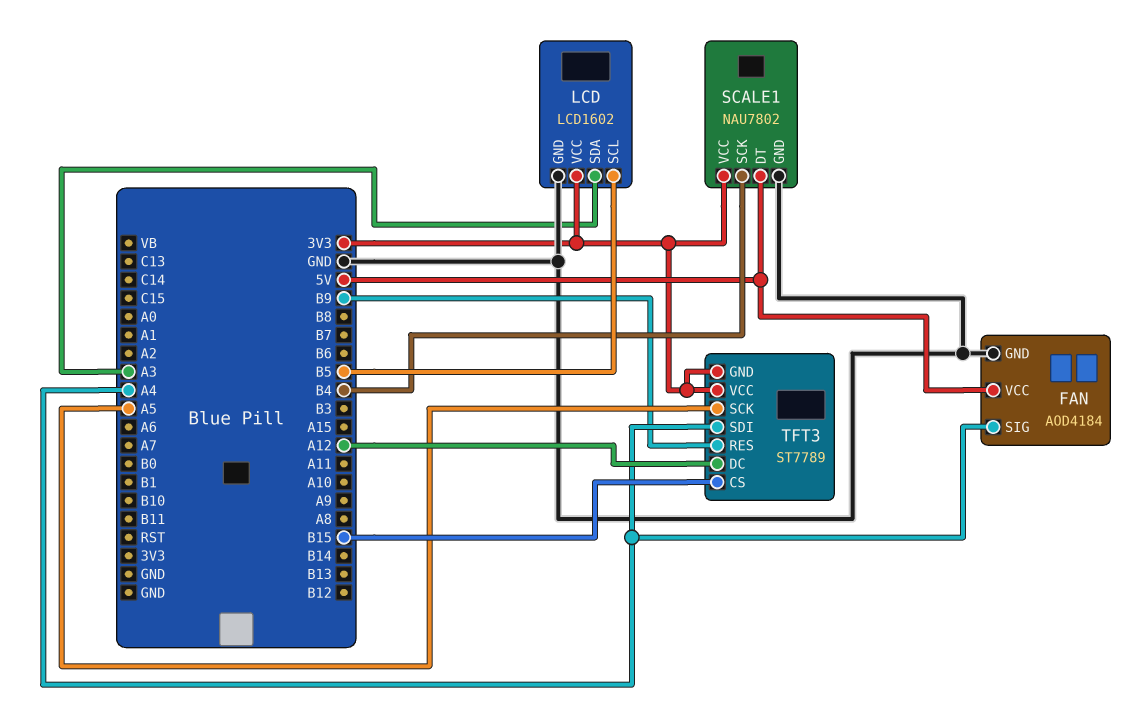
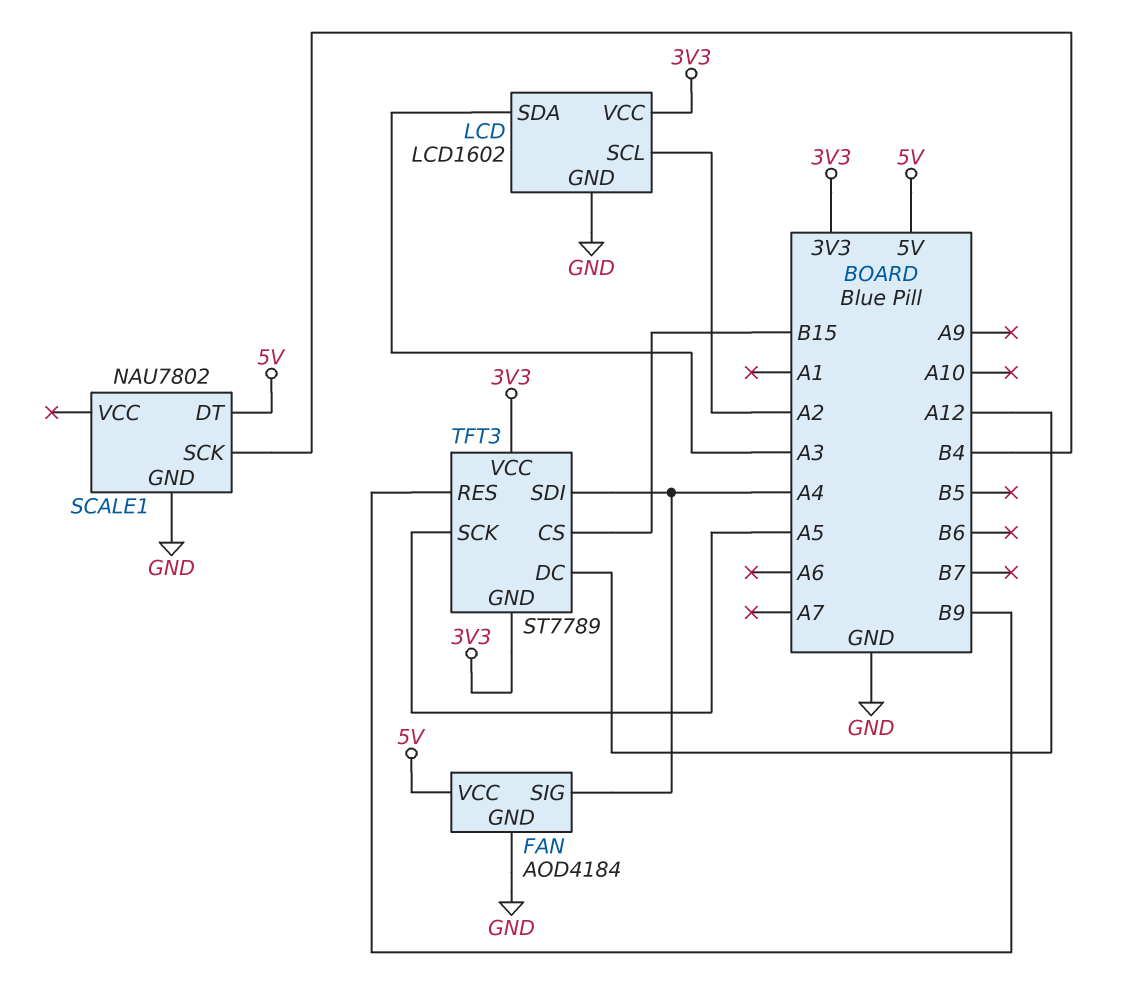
LCD pin SCL: B5 -> A2
SCALE1 pin VCC: 3V3 -> none

